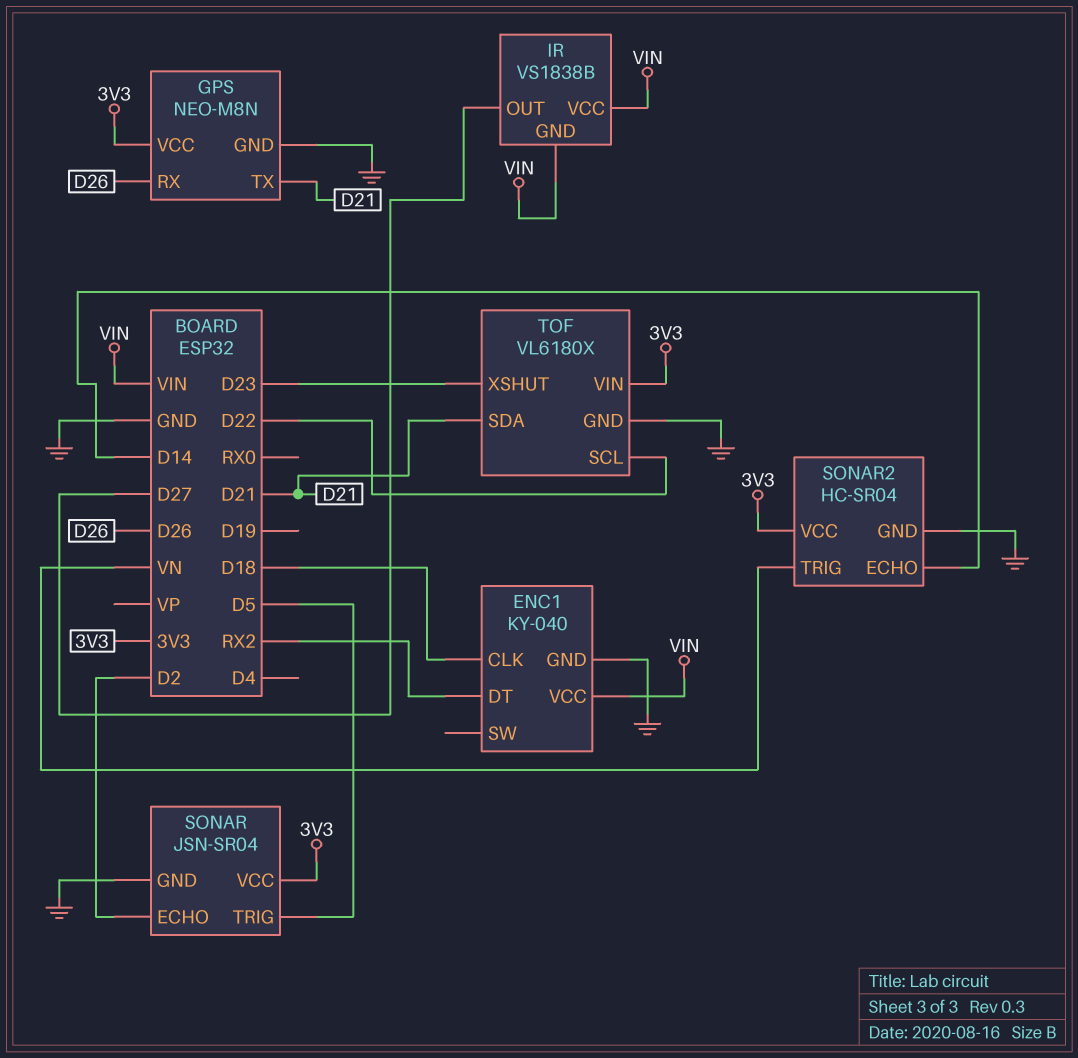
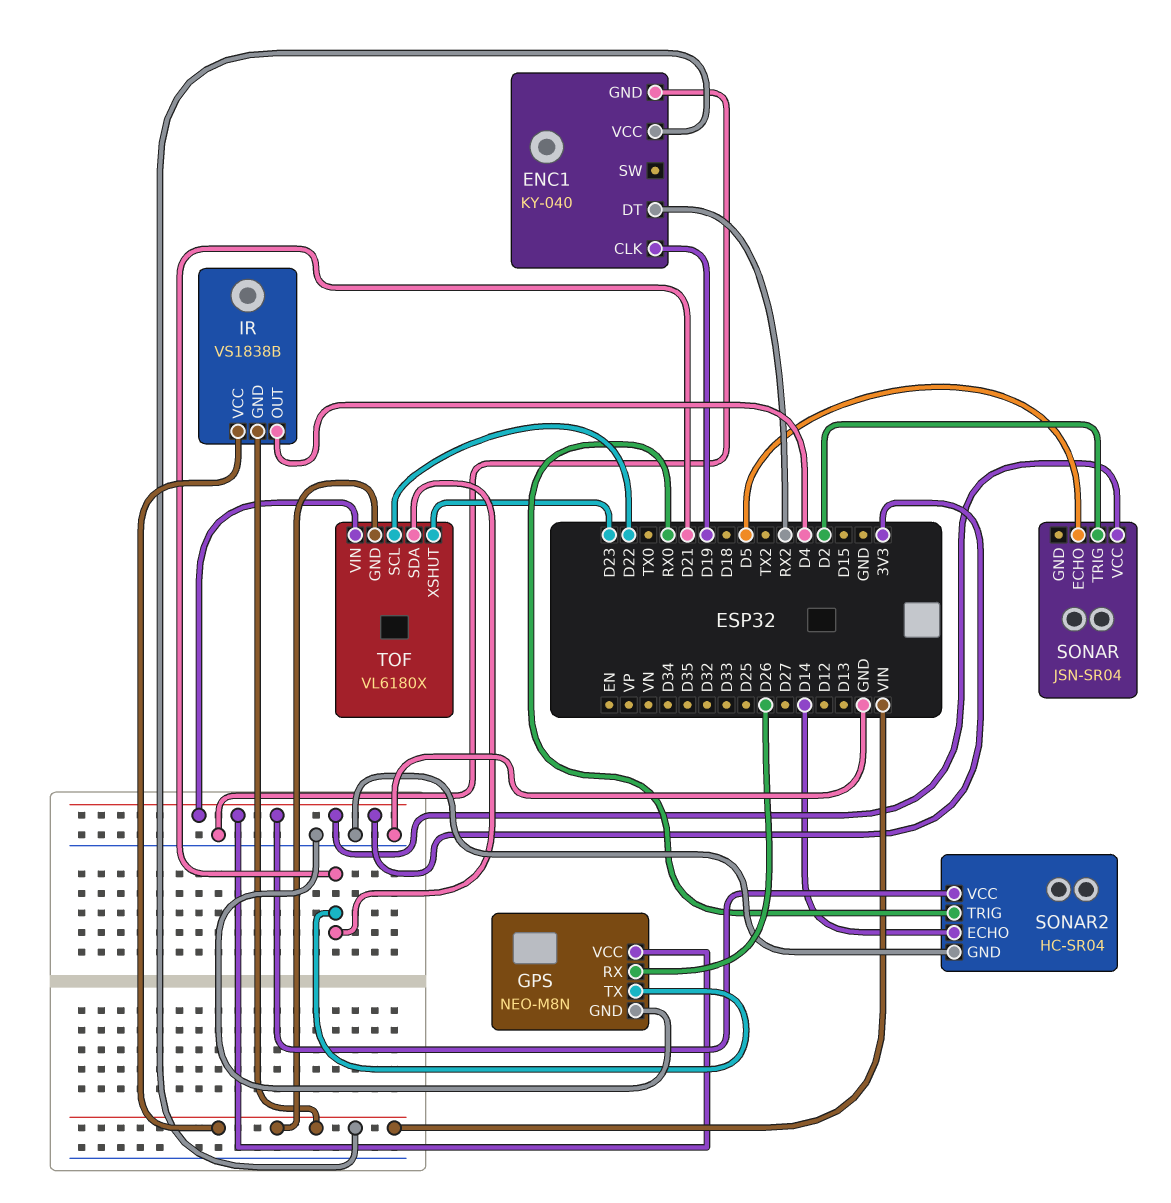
ENC1 pin CLK: D18 -> D19
IR pin OUT: D27 -> D4
SONAR pin ECHO: D2 -> D5
SONAR pin GND: GND -> none
SONAR pin TRIG: D5 -> D2
SONAR2 pin TRIG: VN -> RX0
TOF pin GND: GND -> VIN

